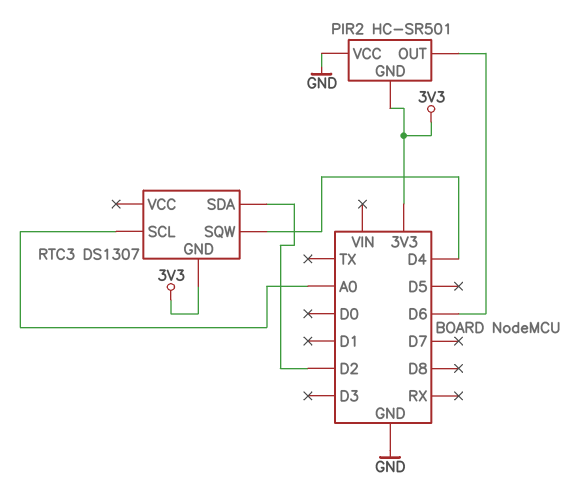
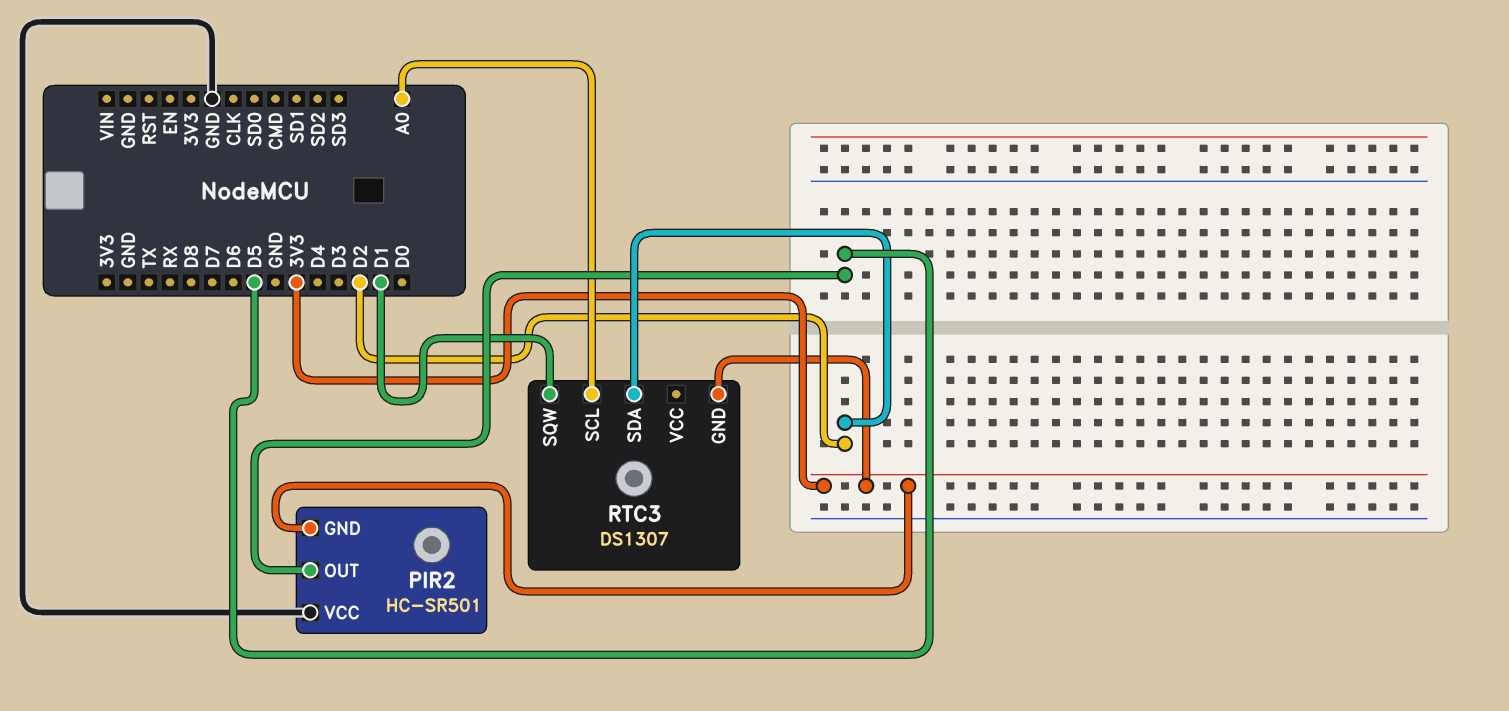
PIR2 pin OUT: D6 -> D5
RTC3 pin SQW: D4 -> D1

